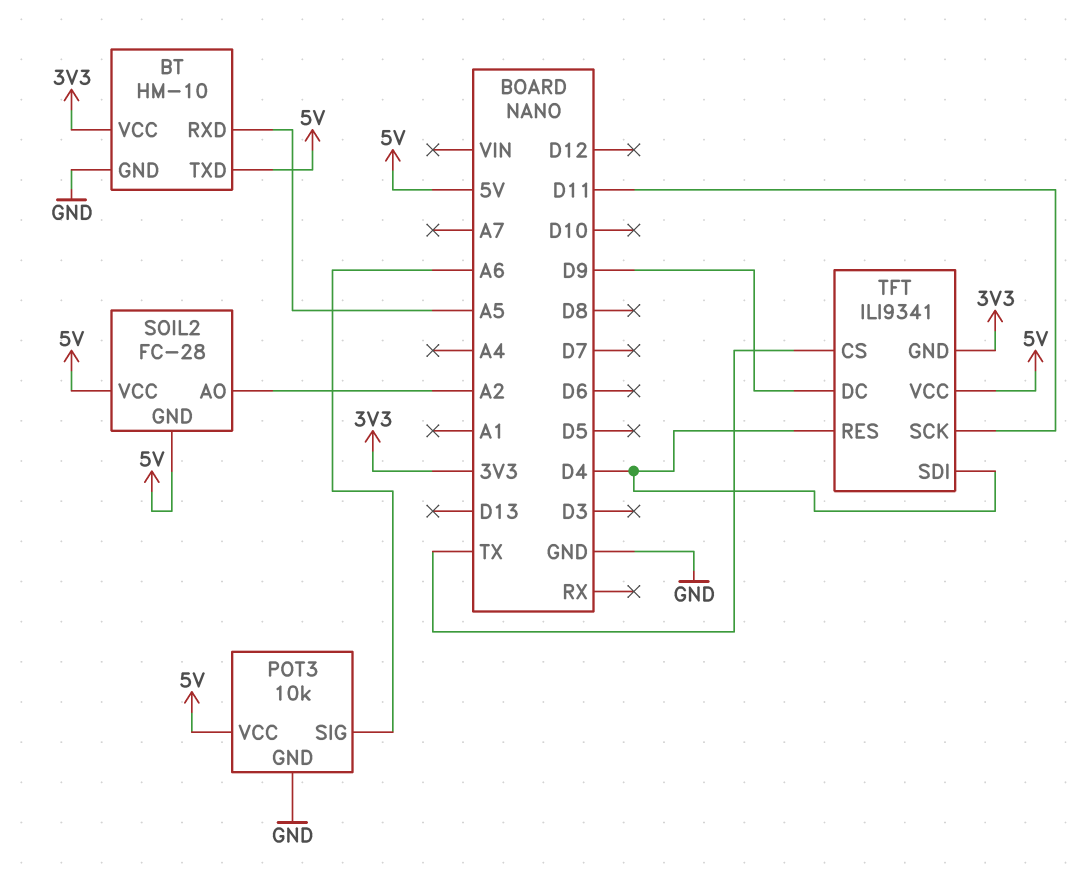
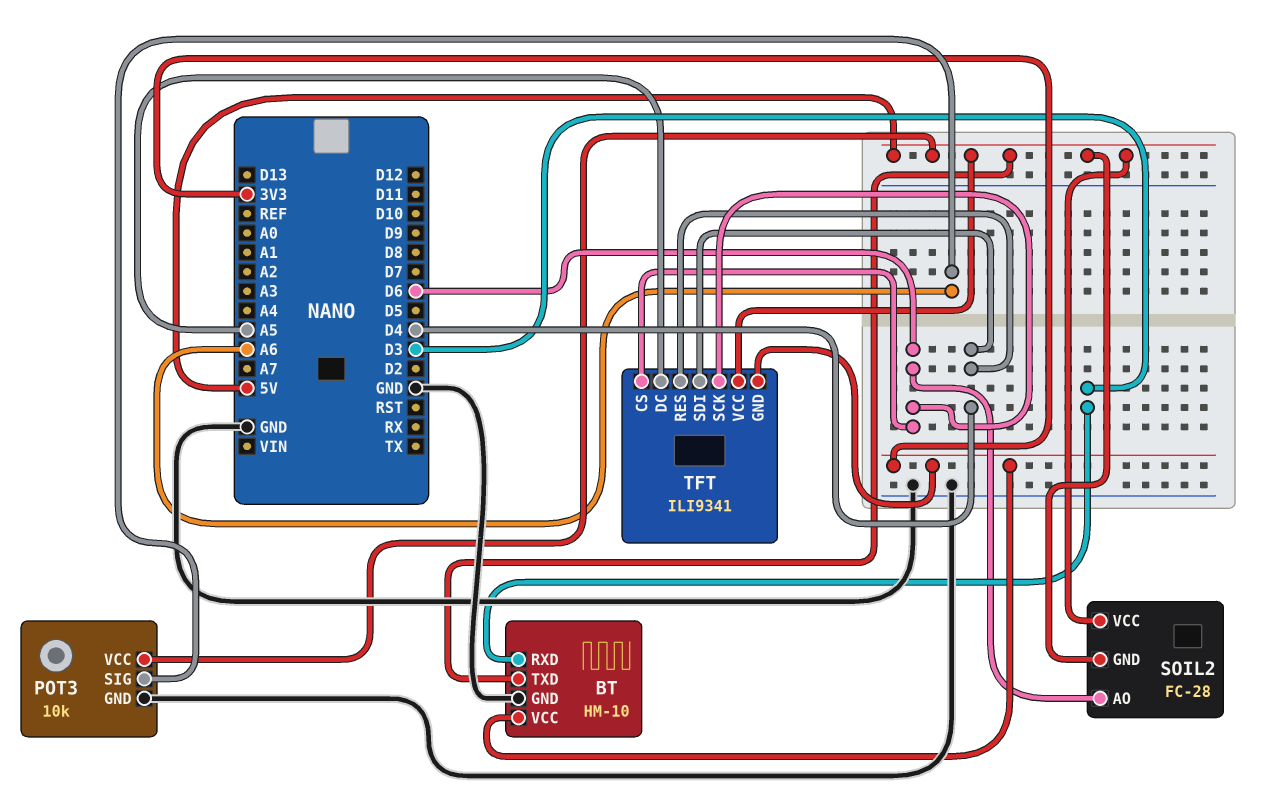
BT pin RXD: A5 -> D3
SOIL2 pin AO: A2 -> D6
TFT pin CS: TX -> D6
TFT pin DC: D9 -> A5
TFT pin SCK: D11 -> D6

